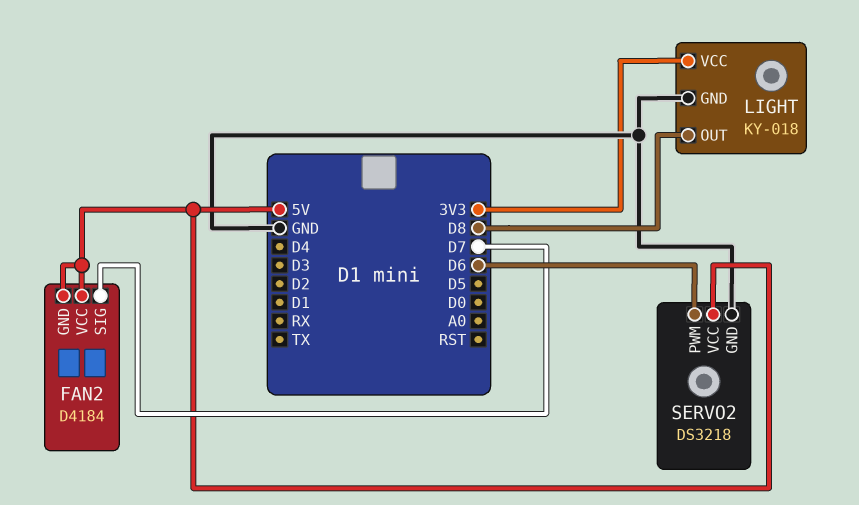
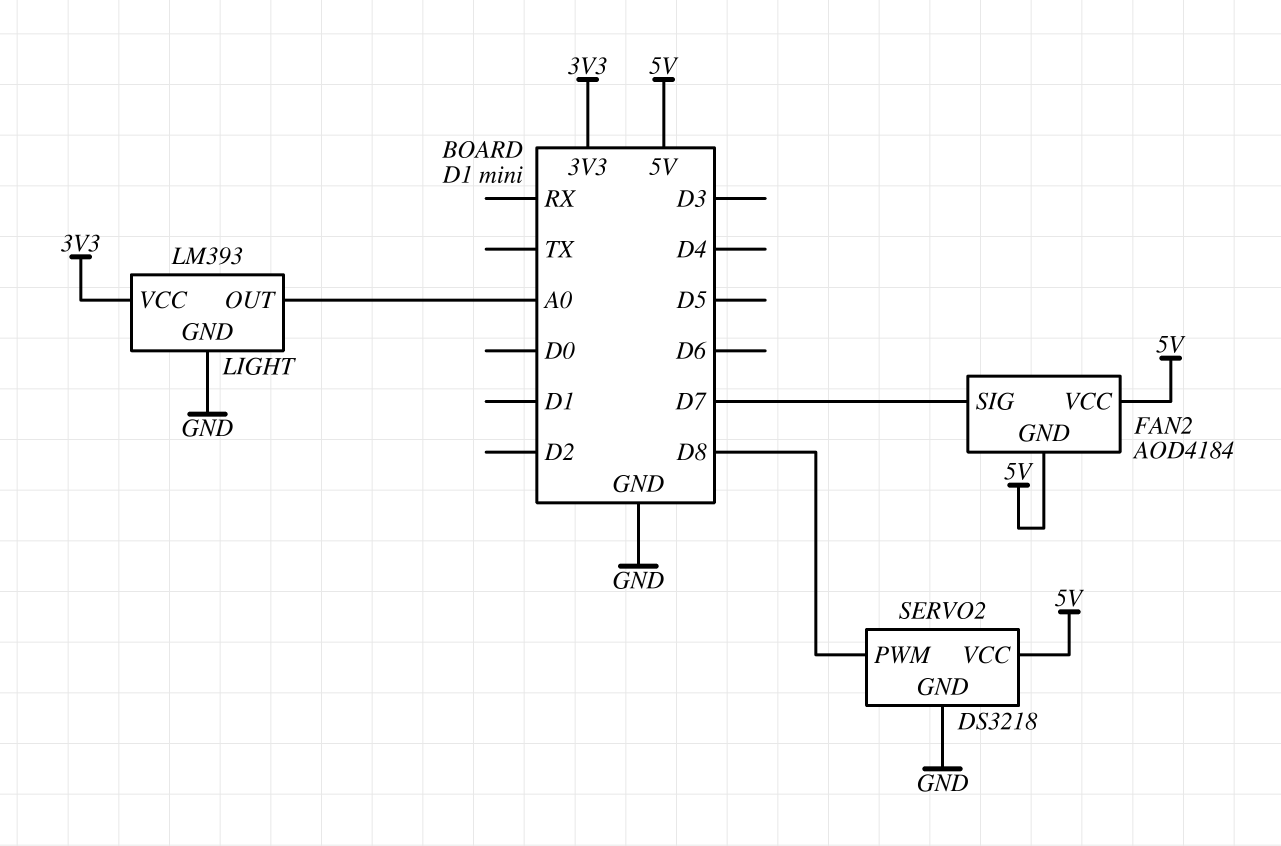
FAN2: D4184 -> AOD4184
LIGHT: KY-018 -> LM393
LIGHT pin OUT: D8 -> A0
SERVO2 pin PWM: D6 -> D8

